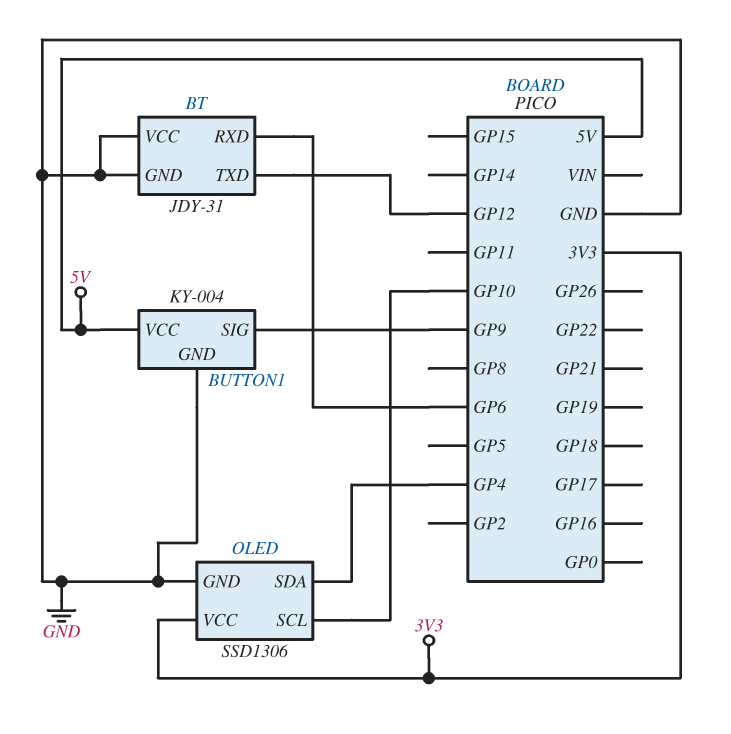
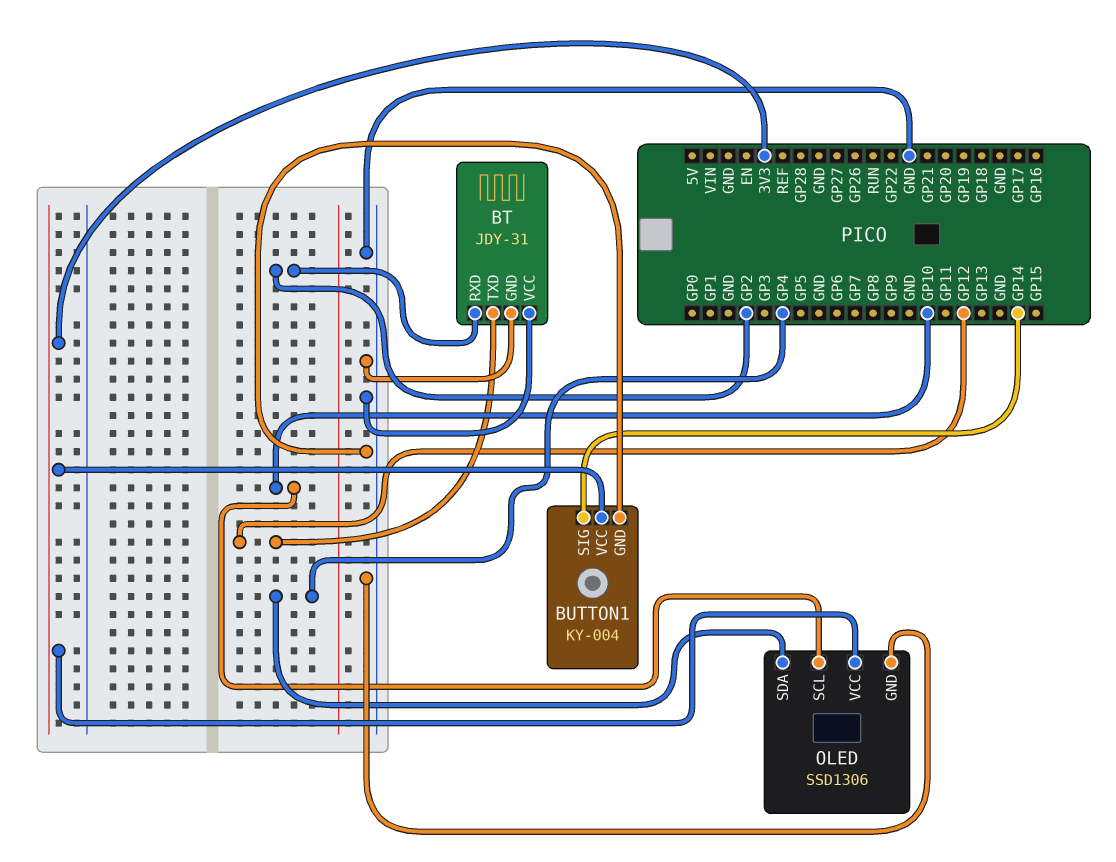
BT pin RXD: GP6 -> GP2
BUTTON1 pin SIG: GP9 -> GP14
BUTTON1 pin VCC: 5V -> 3V3

